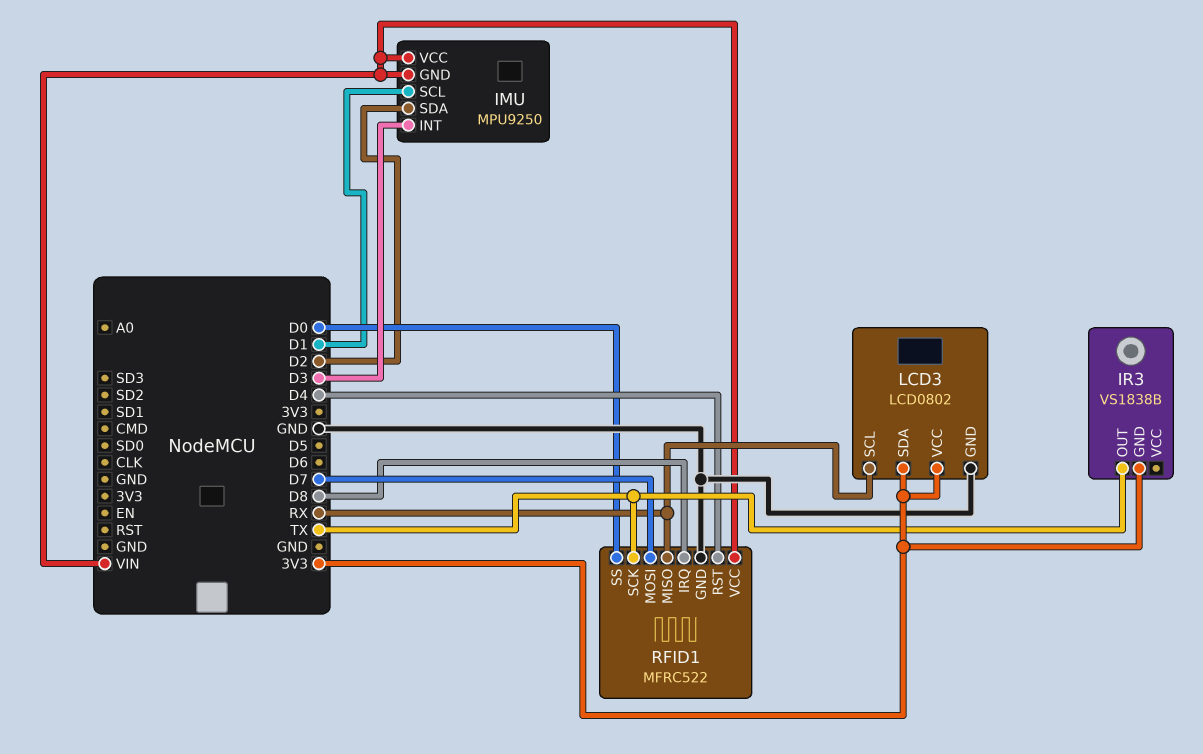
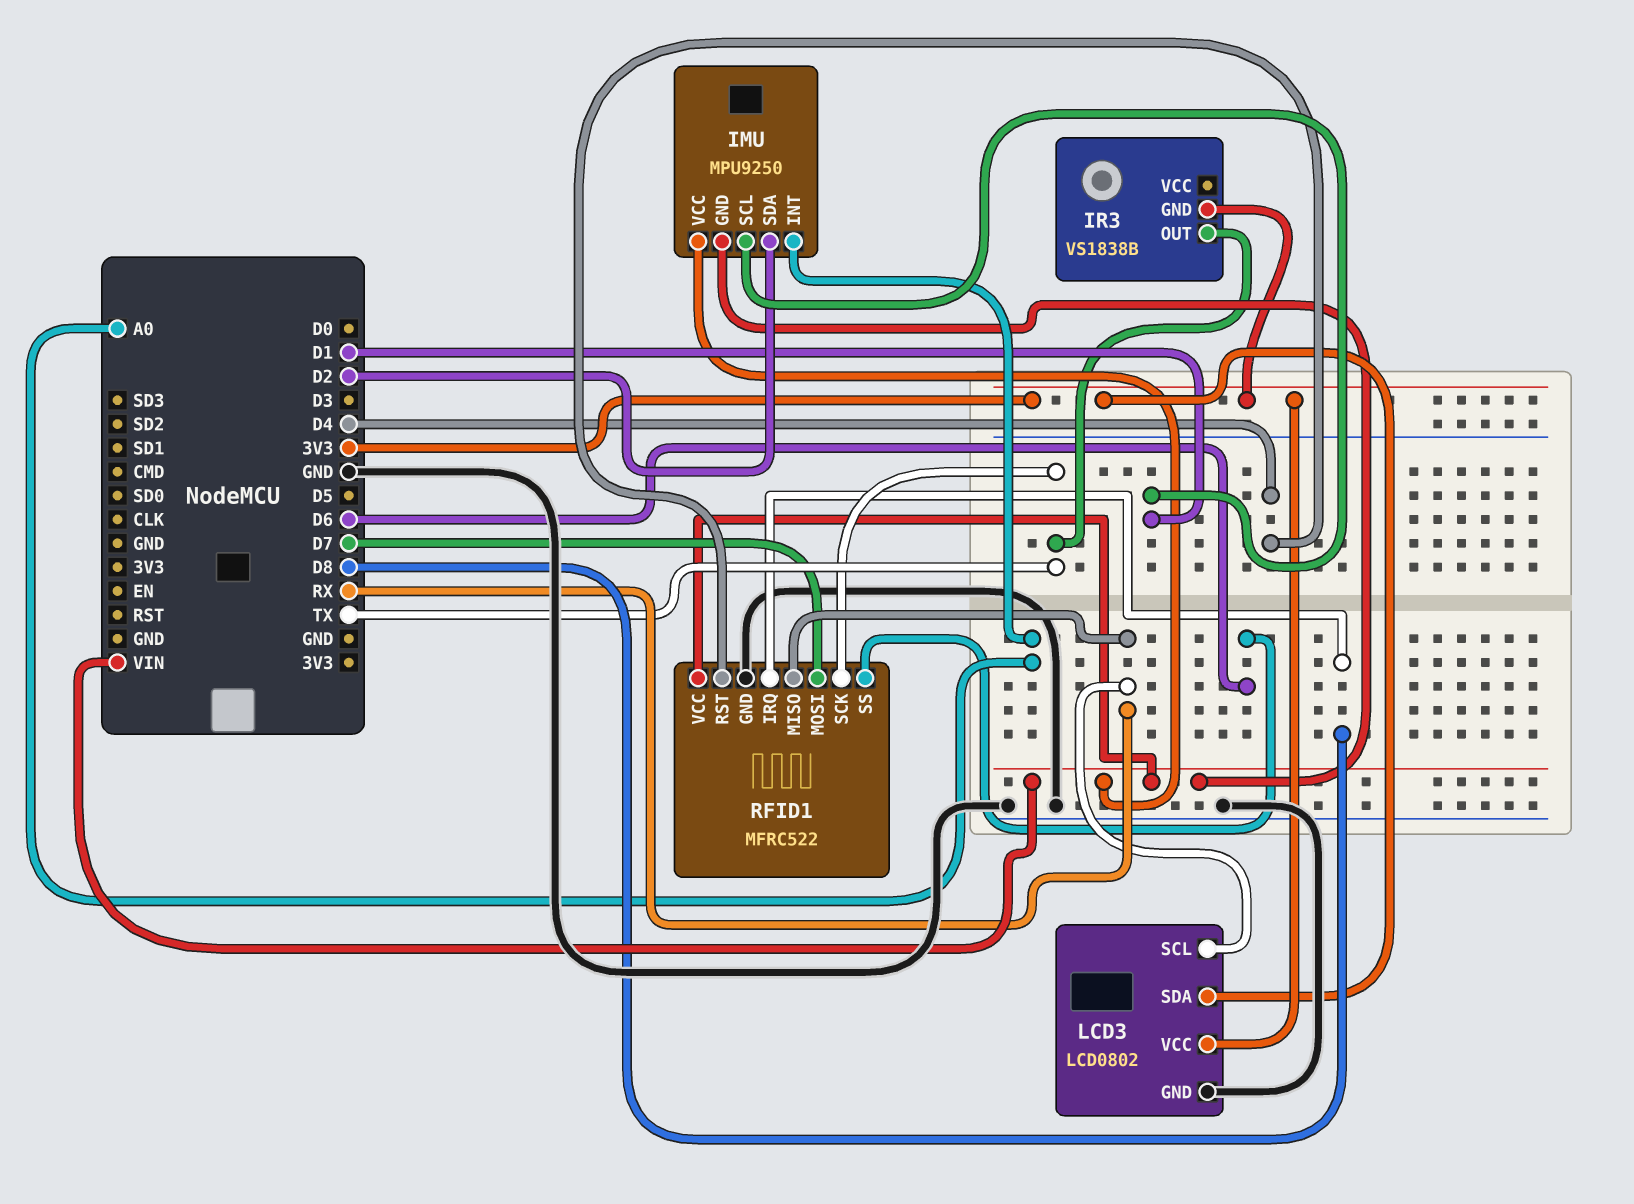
IMU pin INT: D3 -> A0
RFID1 pin SS: D0 -> D6

